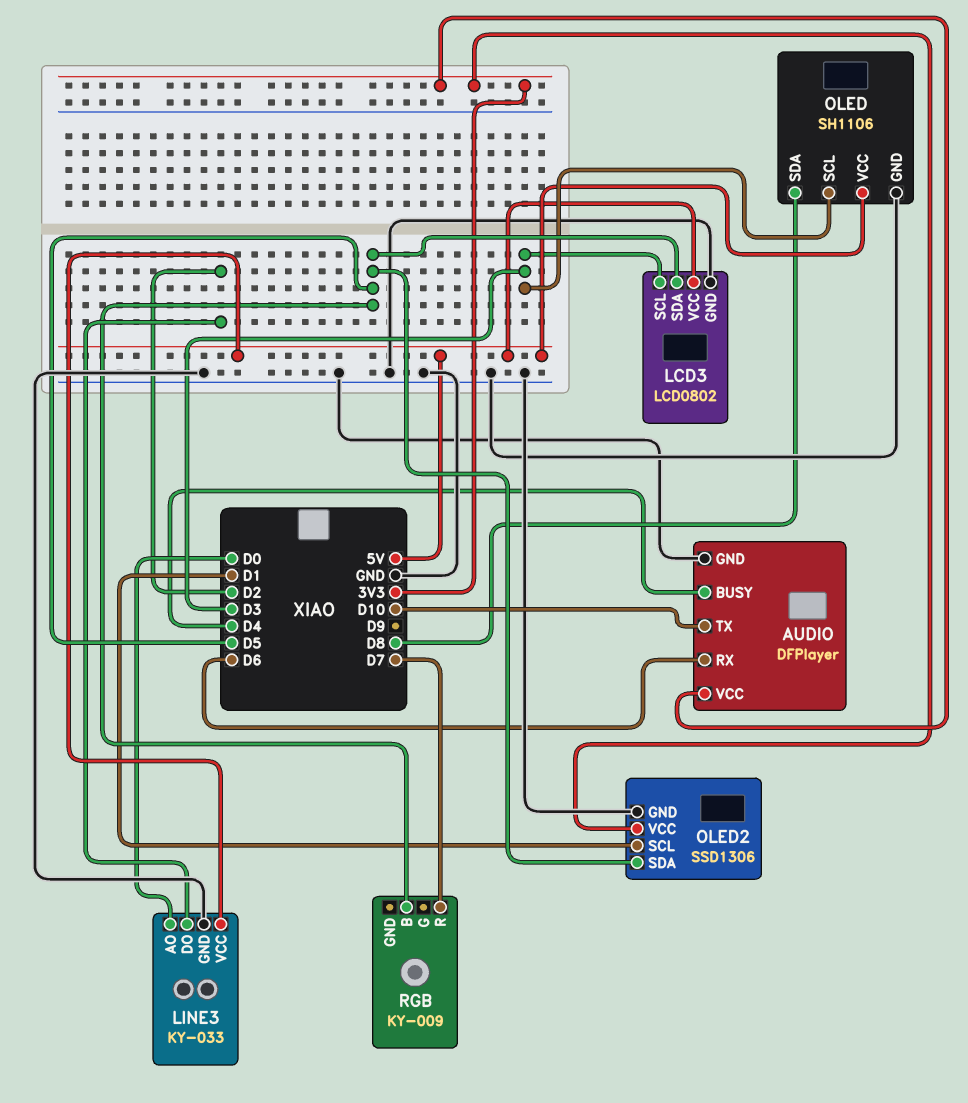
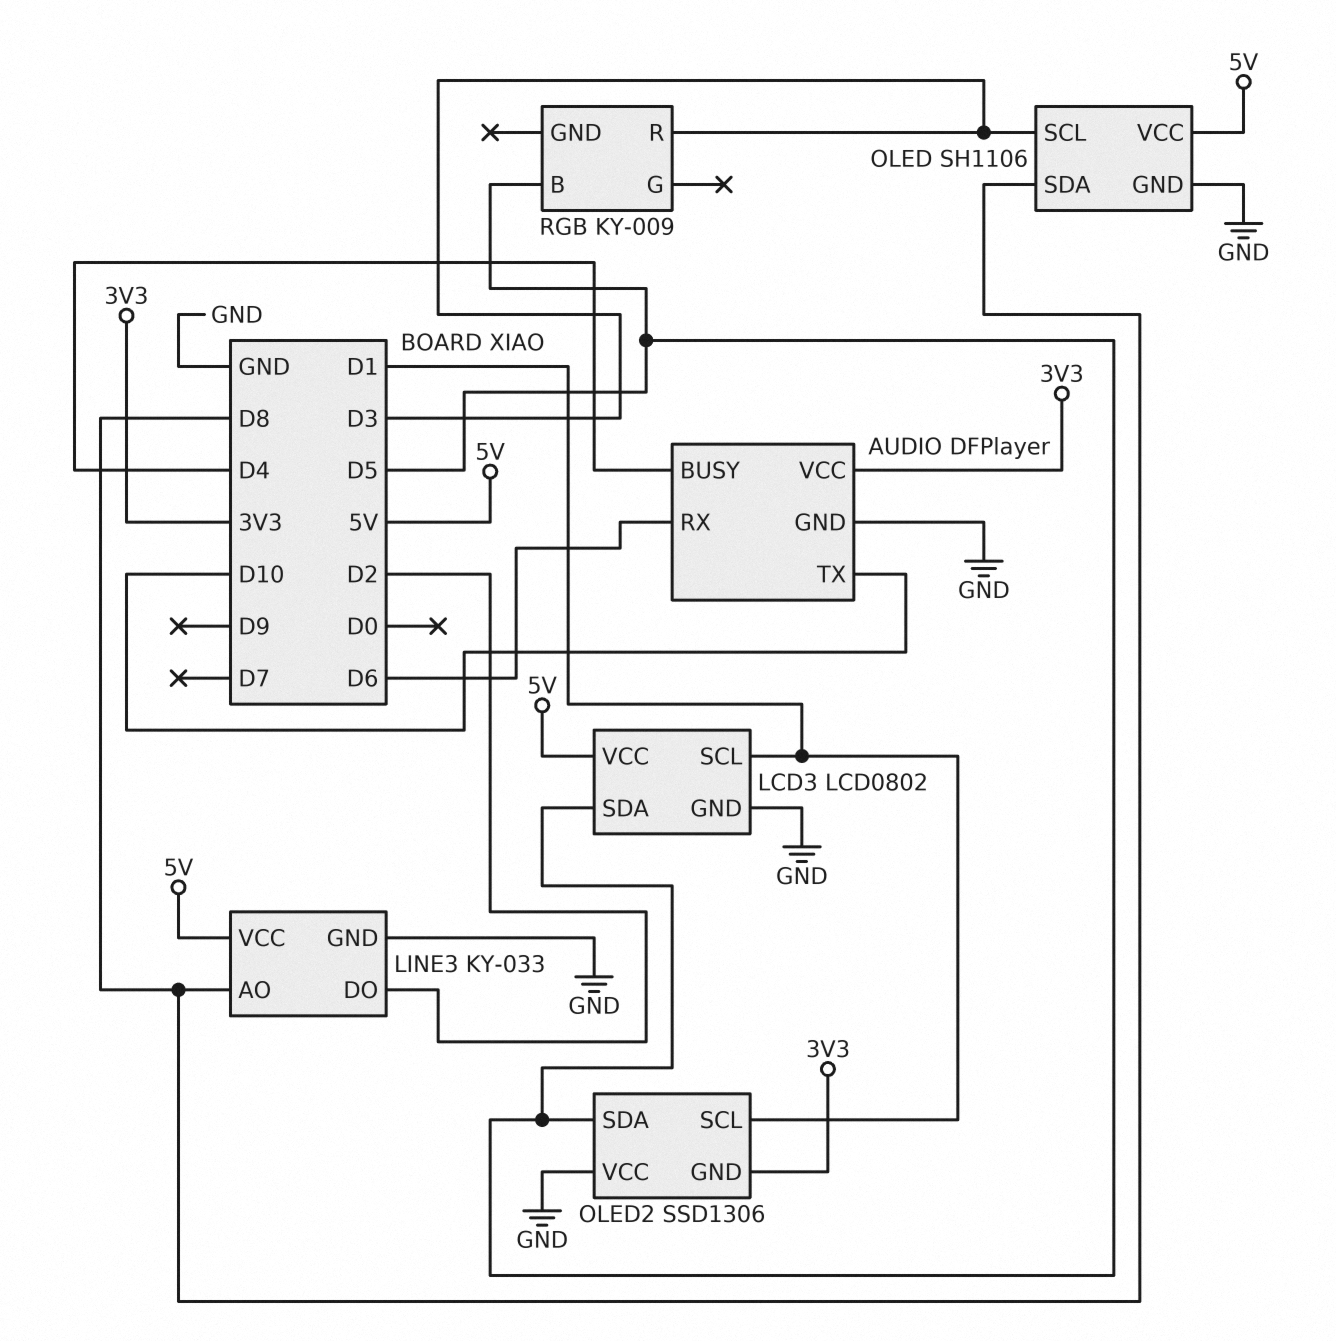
LCD3 pin SCL: D3 -> D1
LINE3 pin AO: D0 -> D8
OLED2 pin GND: GND -> 3V3
OLED2 pin VCC: 3V3 -> GND
RGB pin R: D7 -> D3

